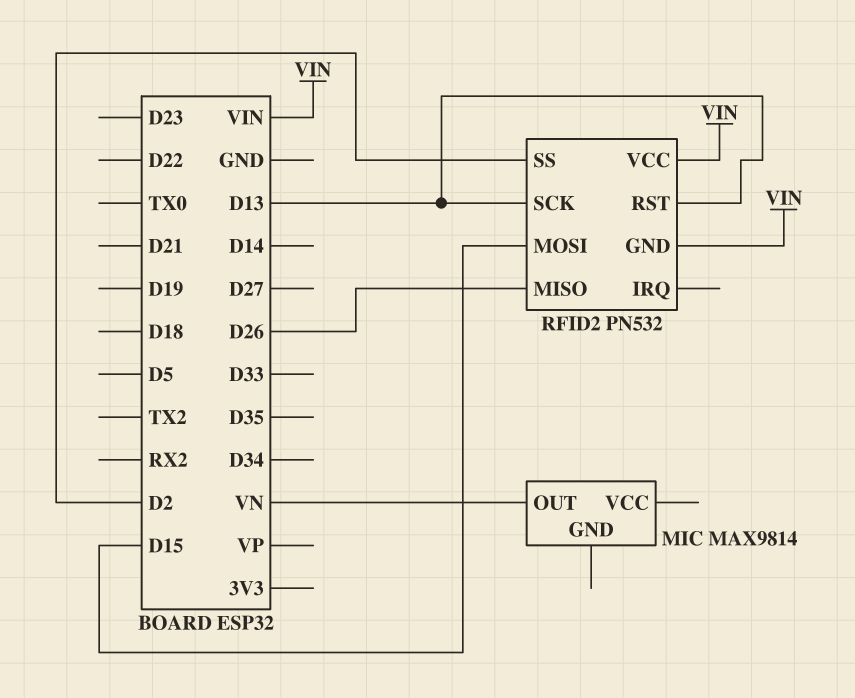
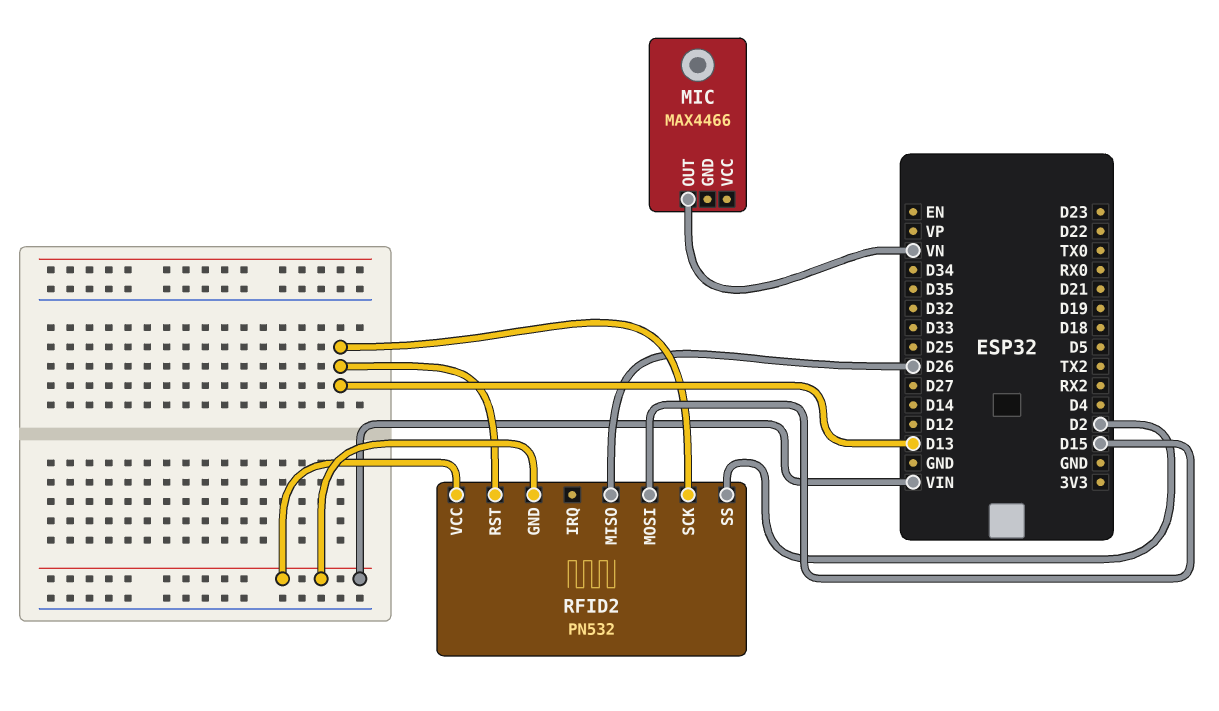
MIC: MAX9814 -> MAX4466

